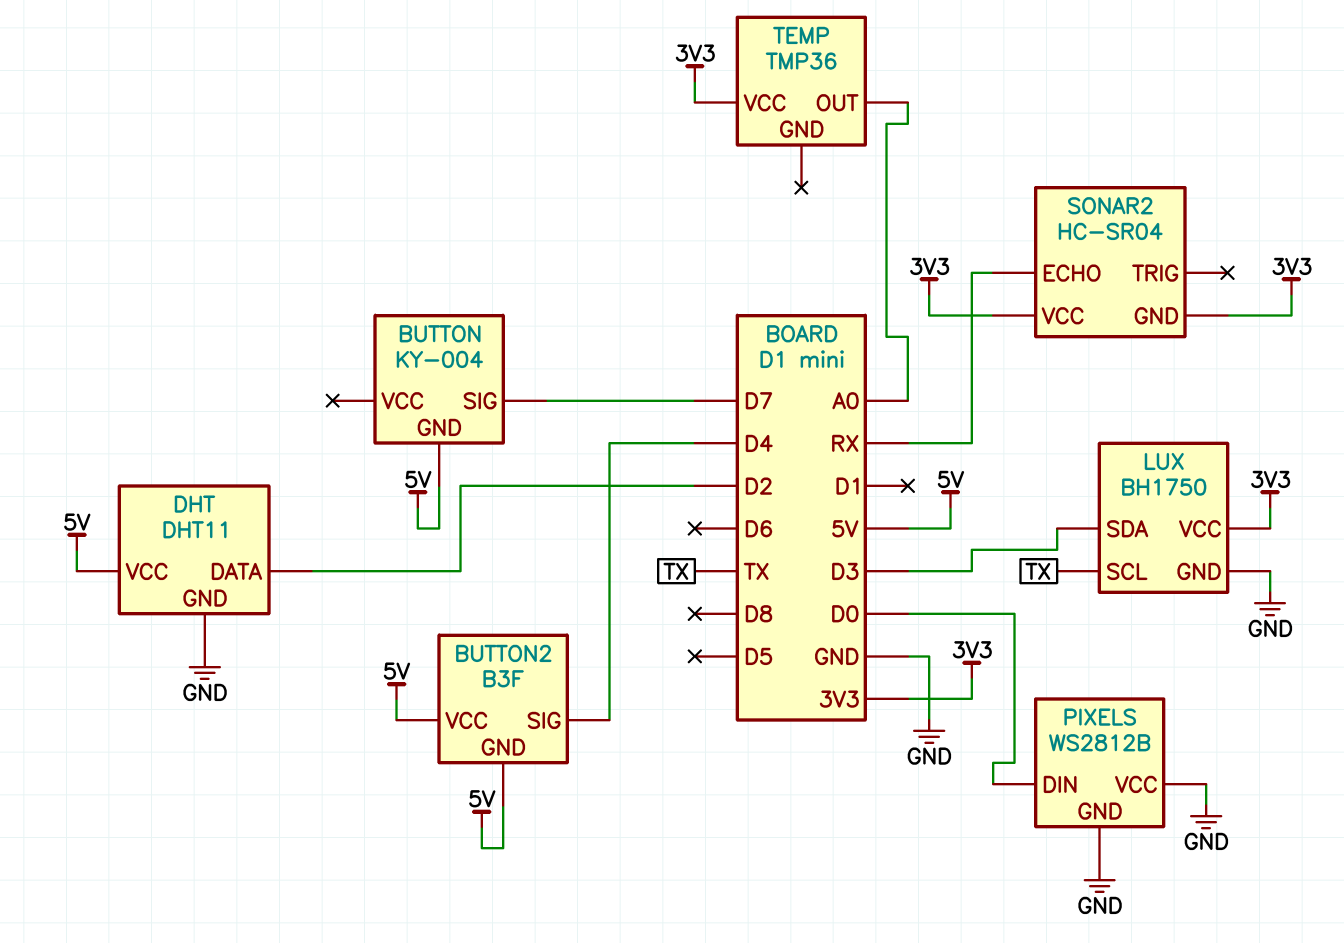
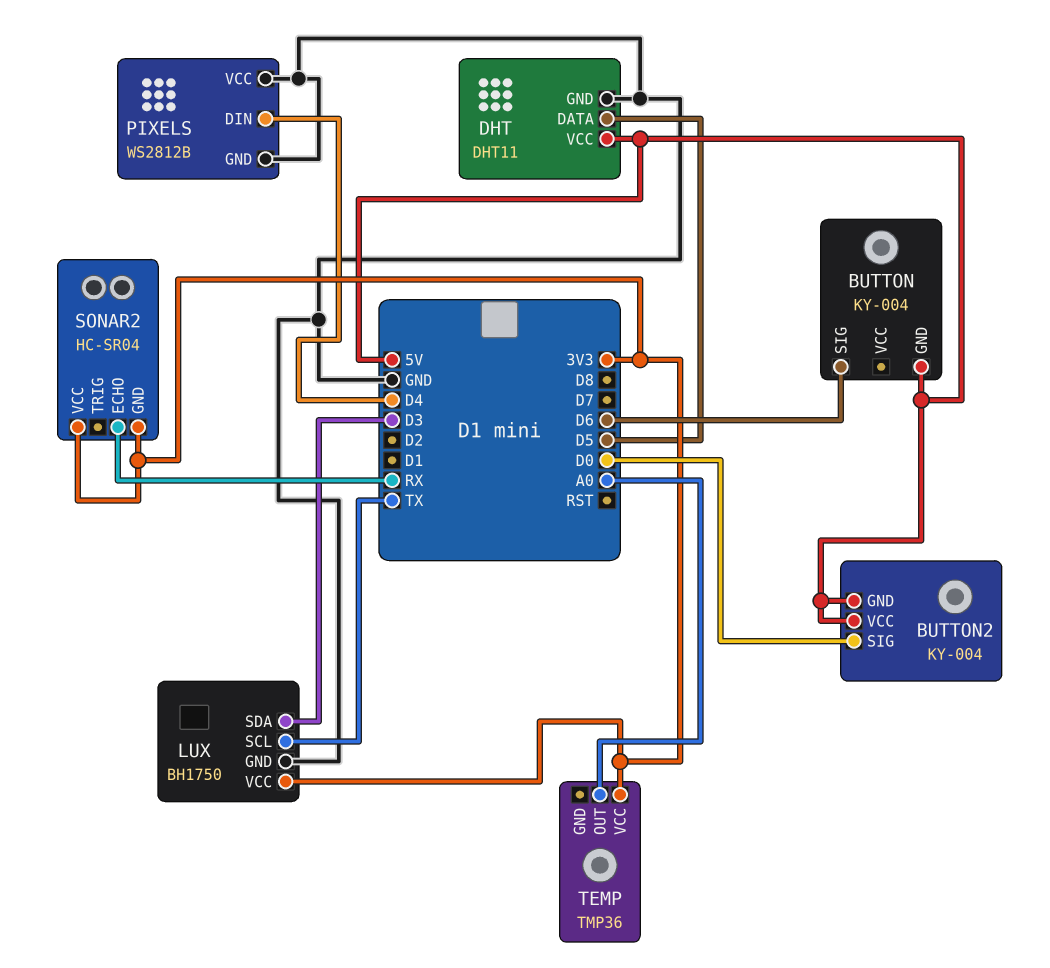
BUTTON pin SIG: D7 -> D6
BUTTON2: B3F -> KY-004
BUTTON2 pin SIG: D4 -> D0
DHT pin DATA: D2 -> D5
PIXELS pin DIN: D0 -> D4

